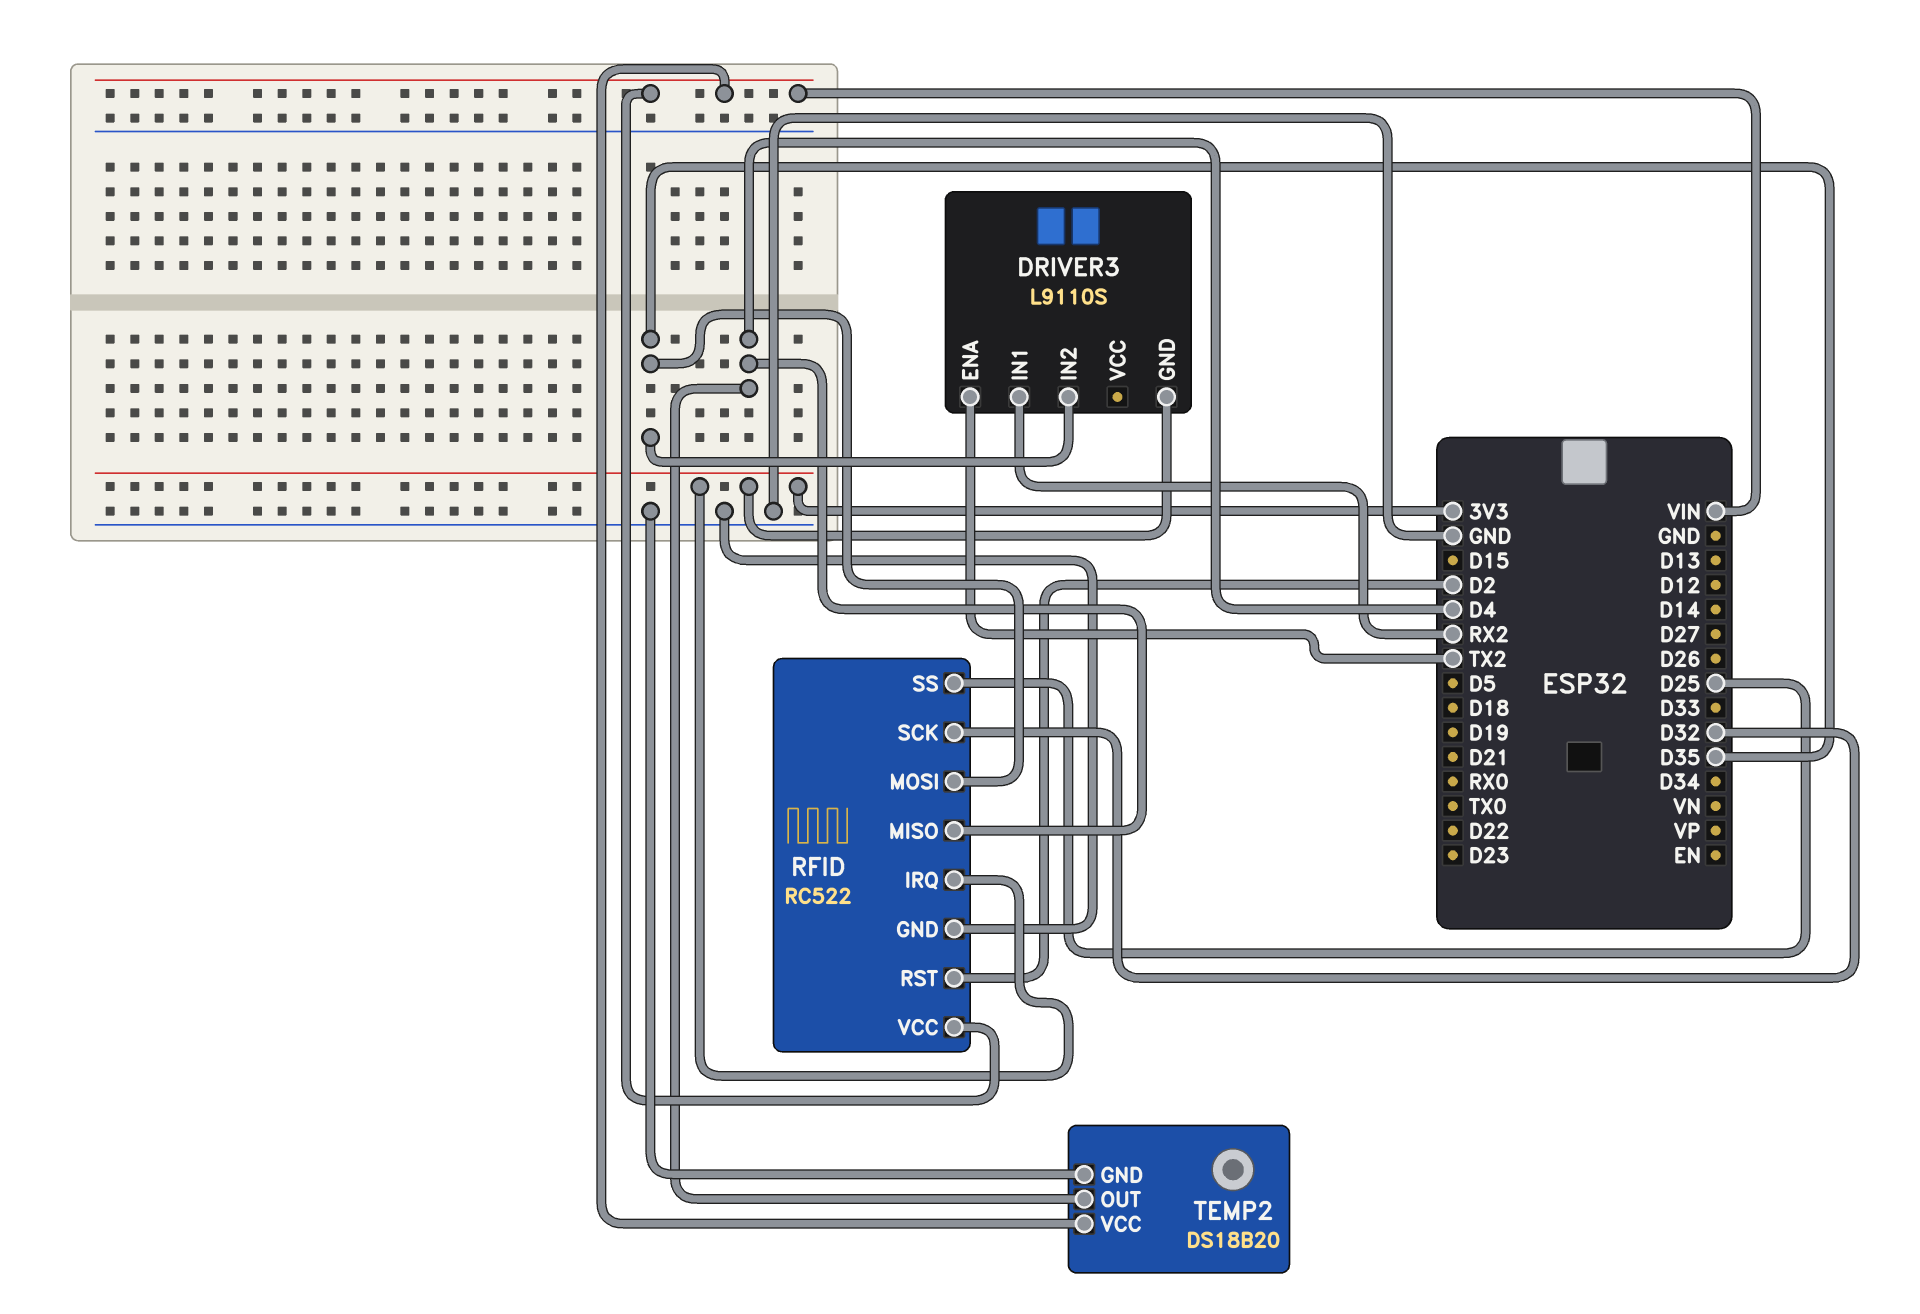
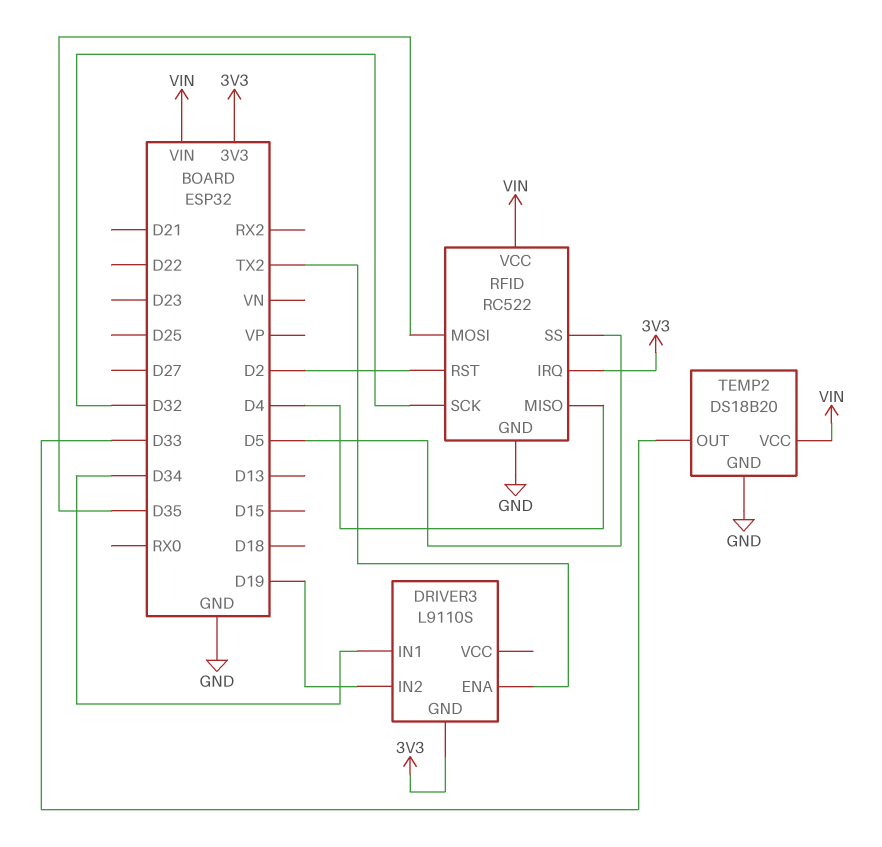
DRIVER3 pin IN1: RX2 -> D34
DRIVER3 pin IN2: D35 -> D19
RFID pin SS: D25 -> D5
TEMP2 pin OUT: D4 -> D33

